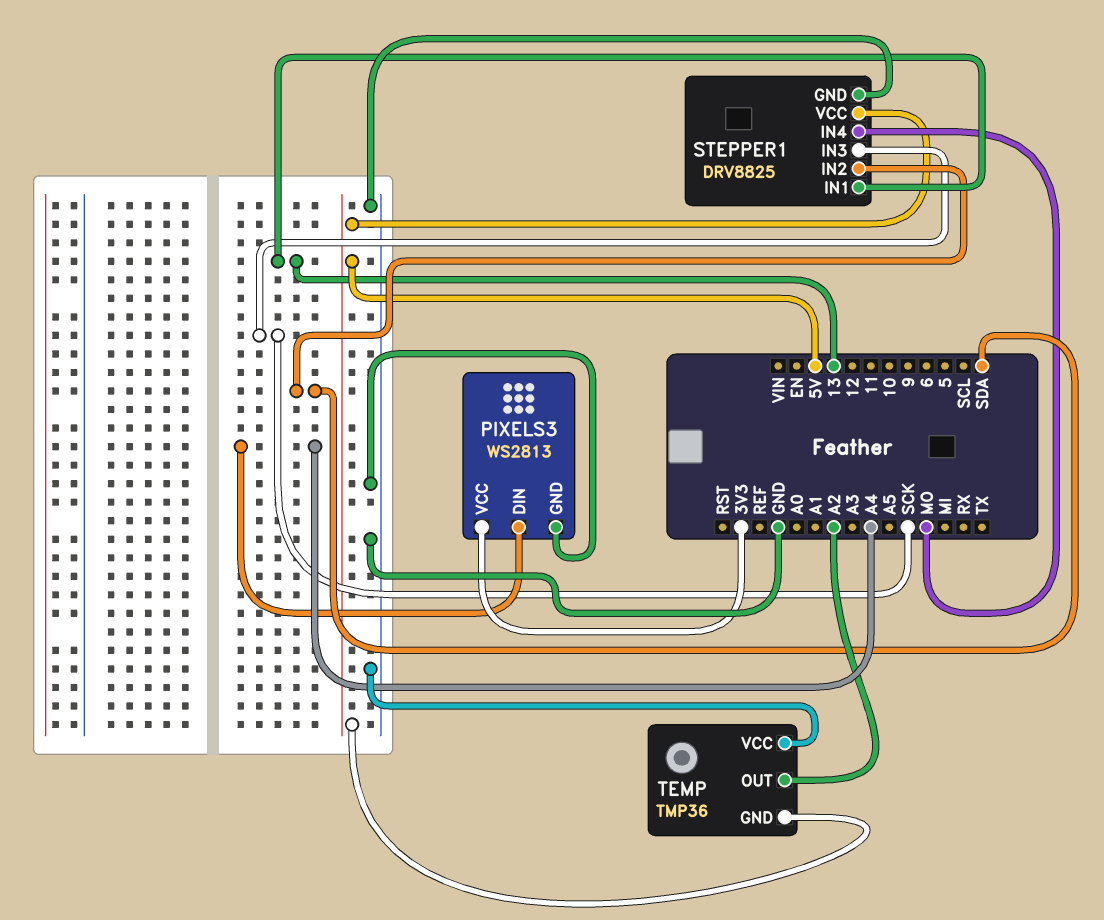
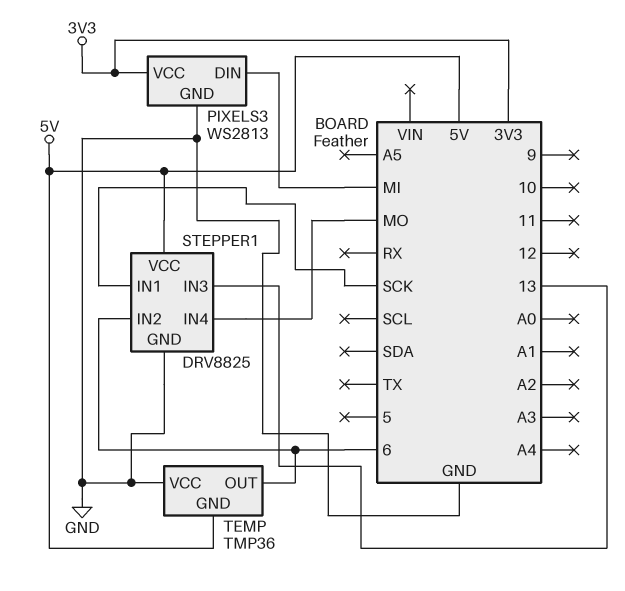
PIXELS3 pin DIN: A4 -> MI
STEPPER1 pin IN1: 13 -> SCK
STEPPER1 pin IN2: SDA -> 6
STEPPER1 pin IN3: SCK -> 13
TEMP pin OUT: A2 -> 6

